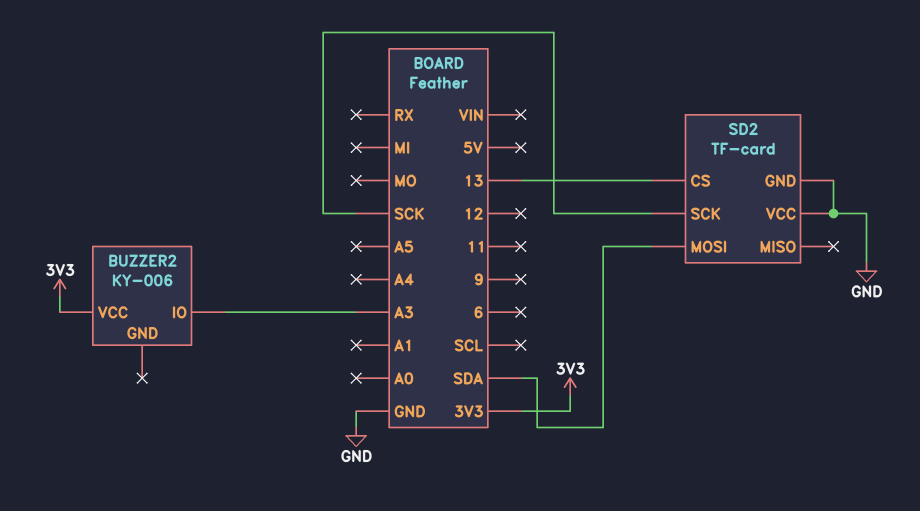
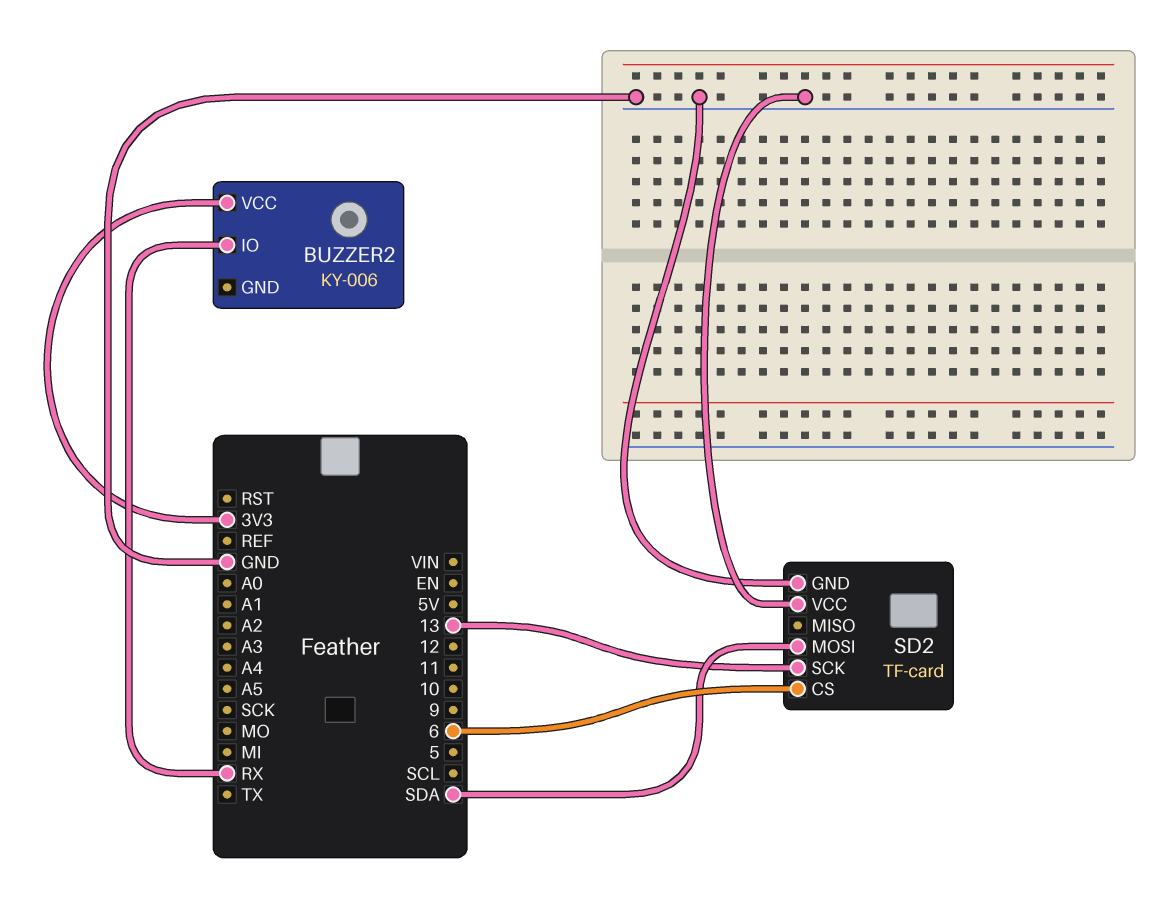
BUZZER2 pin IO: A3 -> RX
SD2 pin CS: 13 -> 6
SD2 pin SCK: SCK -> 13

